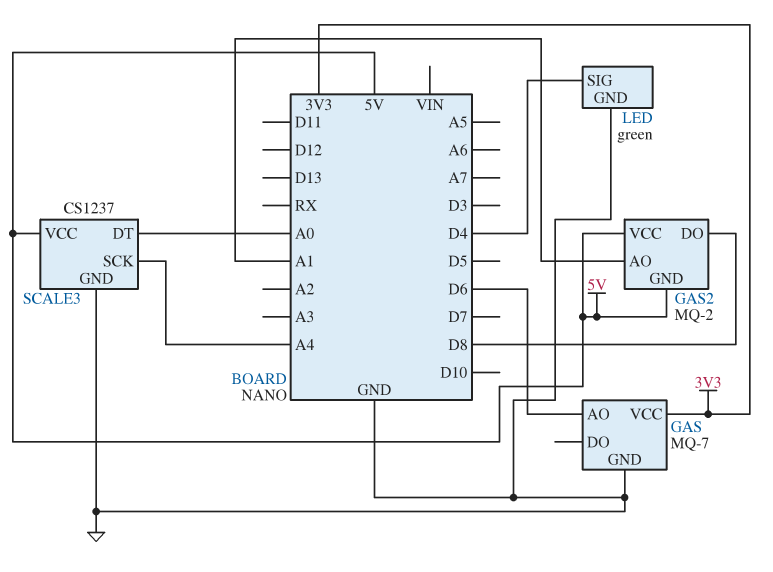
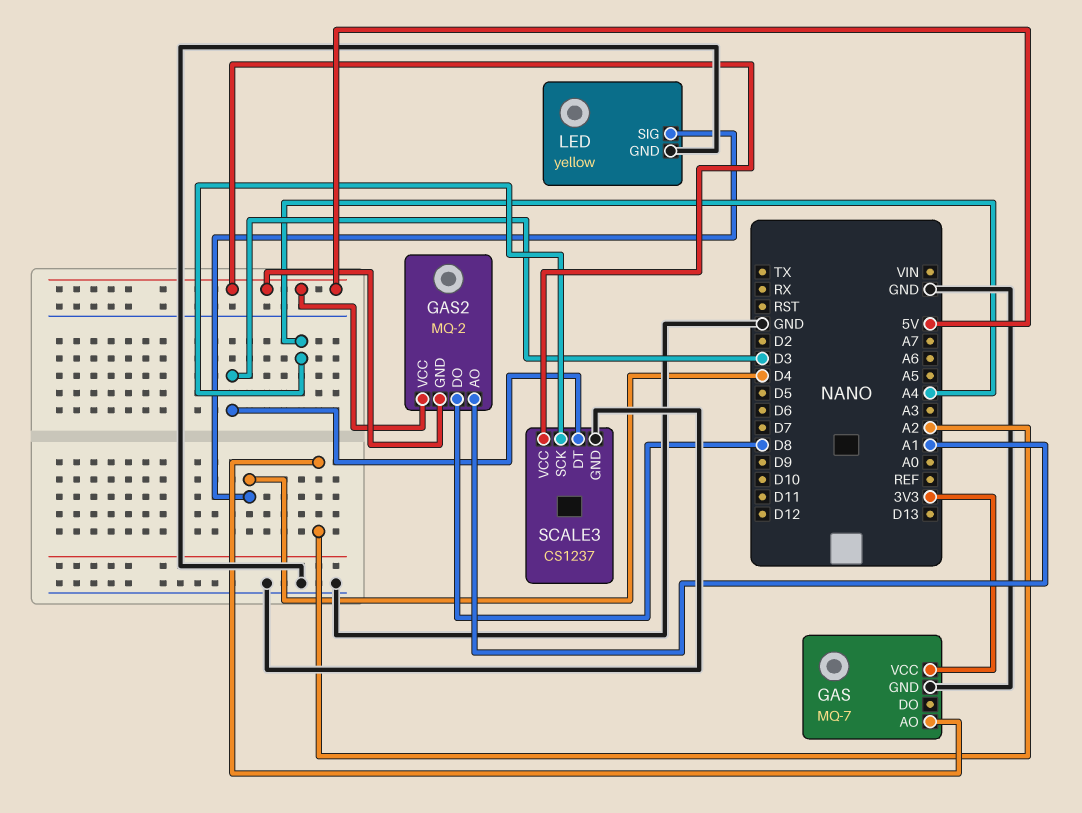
GAS pin AO: D6 -> A2
LED: green -> yellow
SCALE3 pin DT: A0 -> D3

